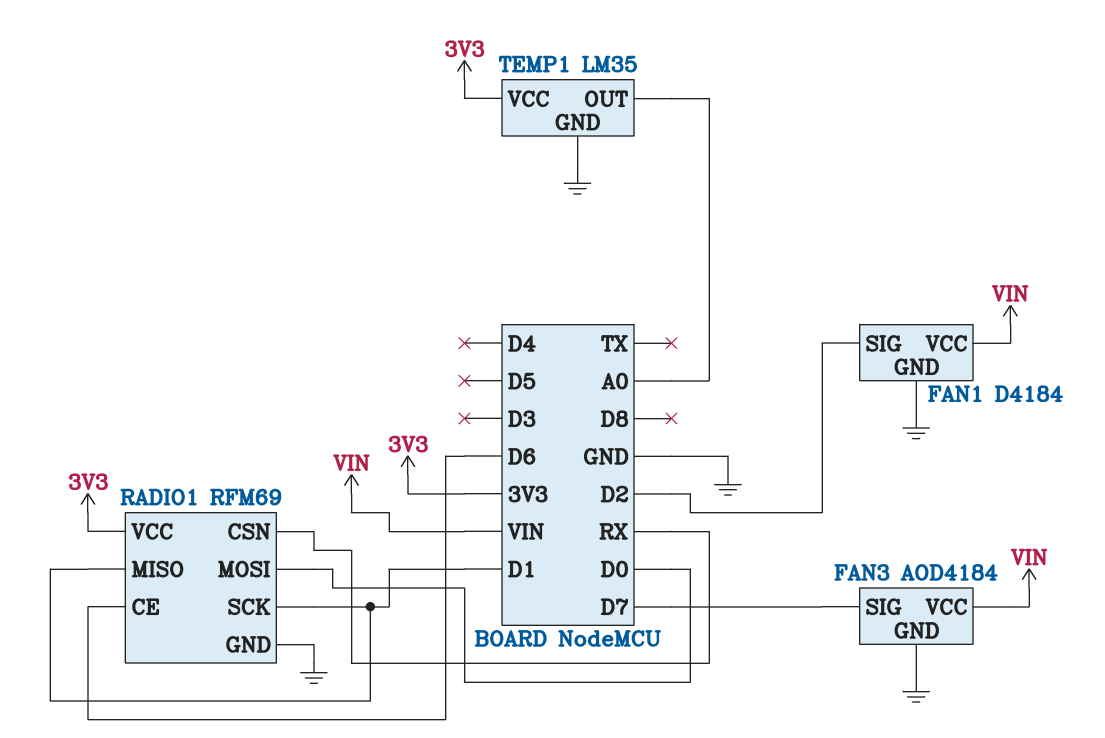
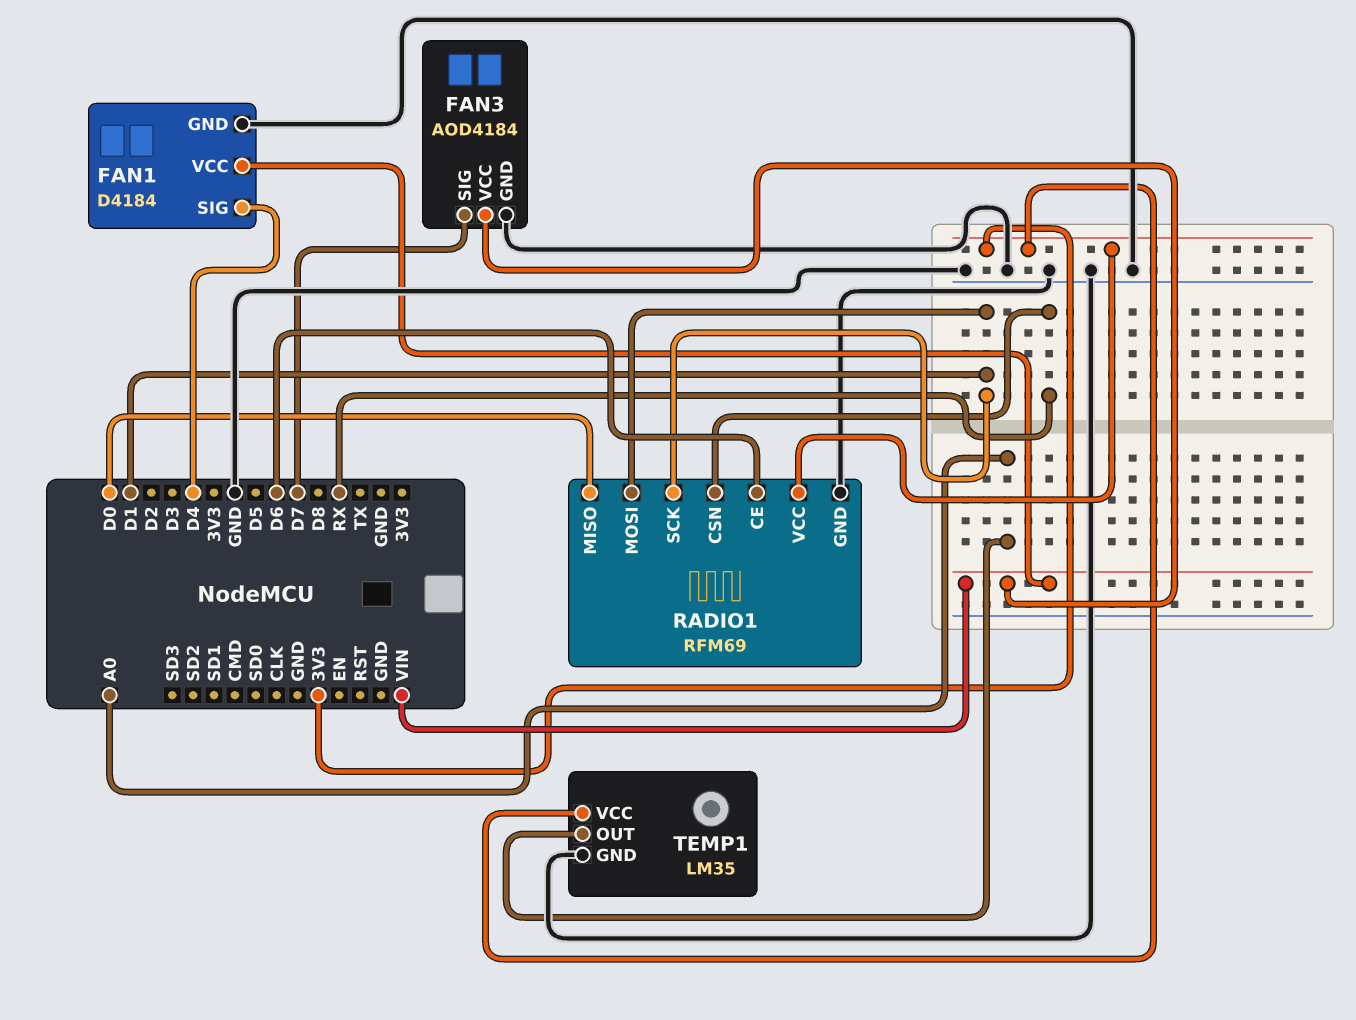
FAN1 pin SIG: D2 -> D4
RADIO1 pin MISO: D1 -> D0
RADIO1 pin MOSI: D0 -> D1

